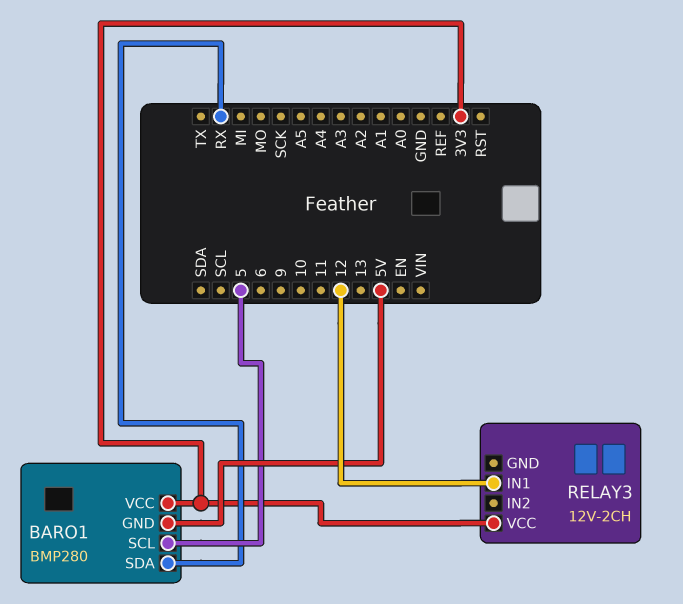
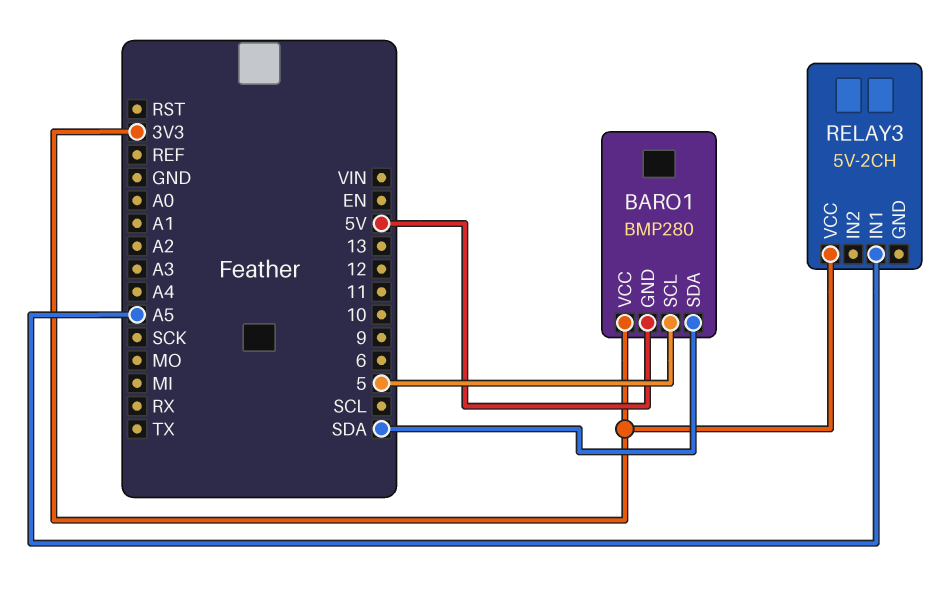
BARO1 pin SDA: RX -> SDA
RELAY3: 12V-2CH -> 5V-2CH
RELAY3 pin IN1: 12 -> A5

